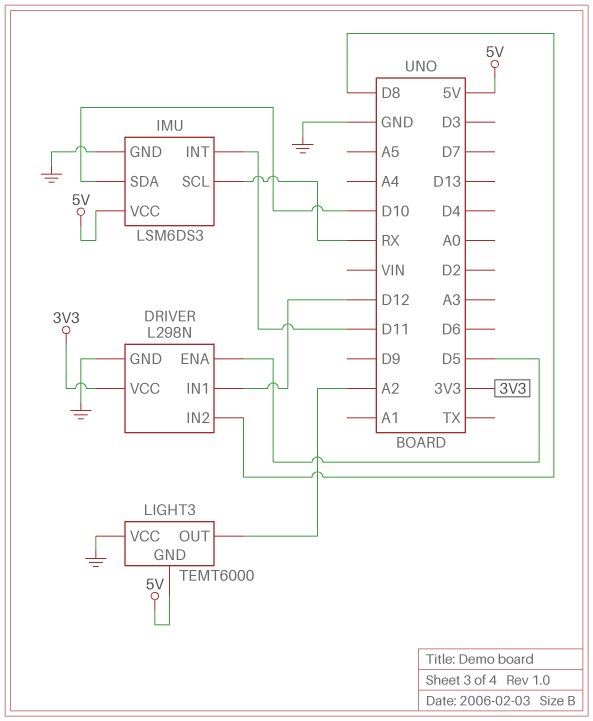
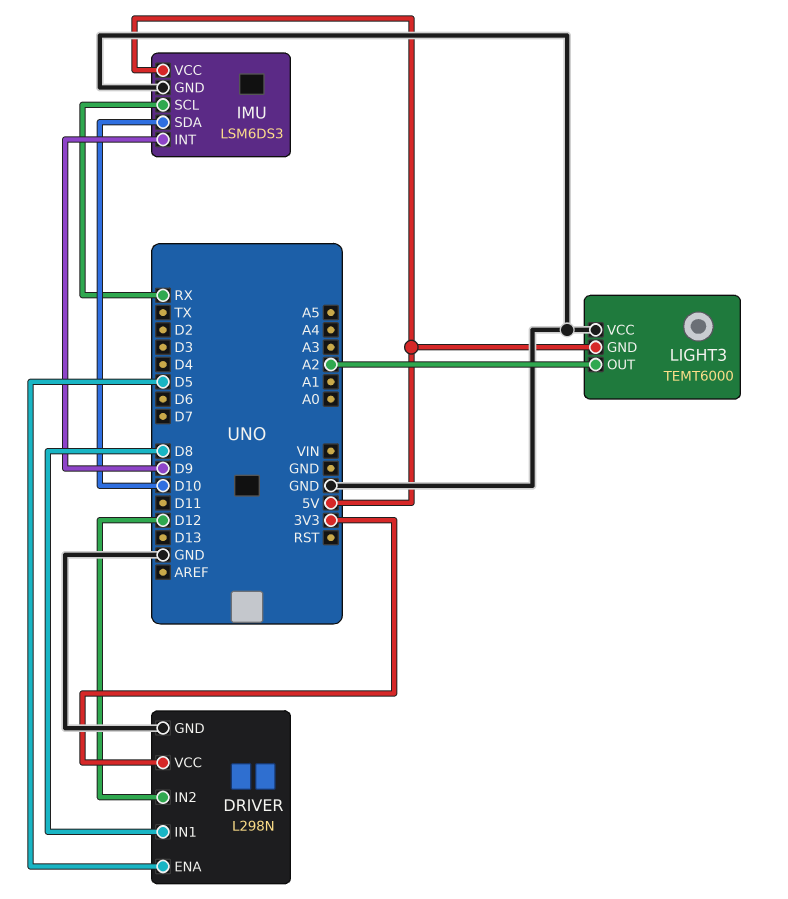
DRIVER pin IN1: D12 -> D8
DRIVER pin IN2: D8 -> D12
IMU pin INT: D11 -> D9

